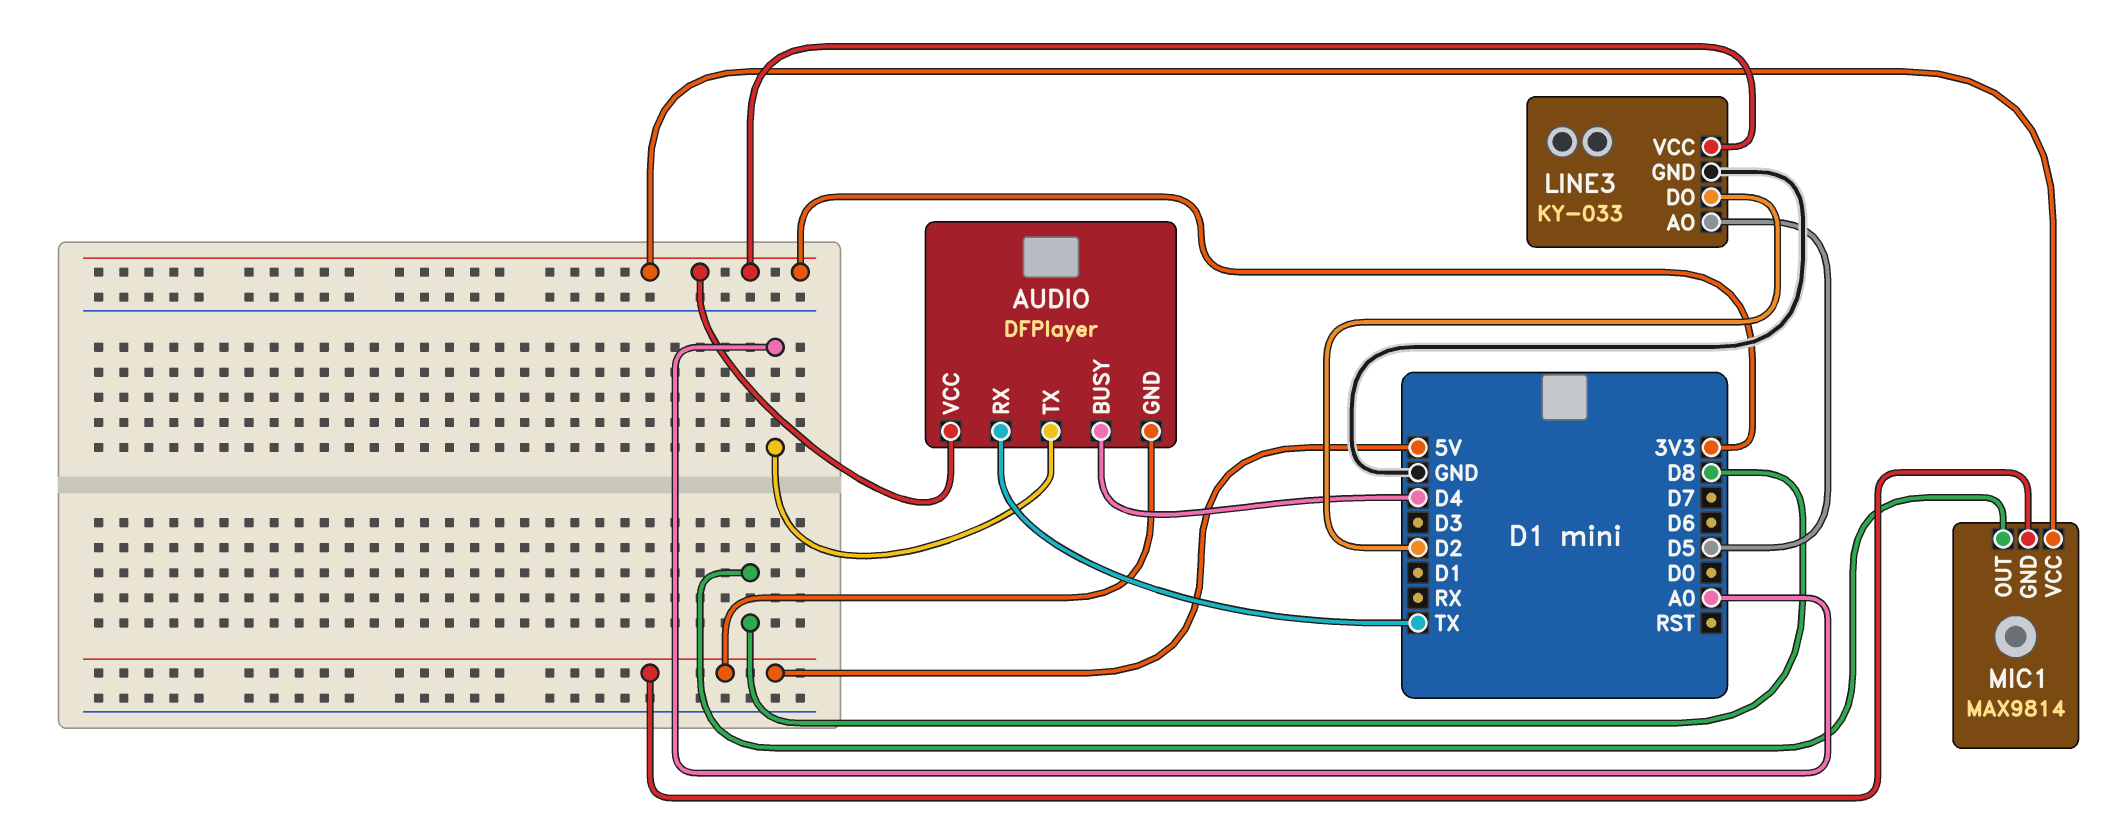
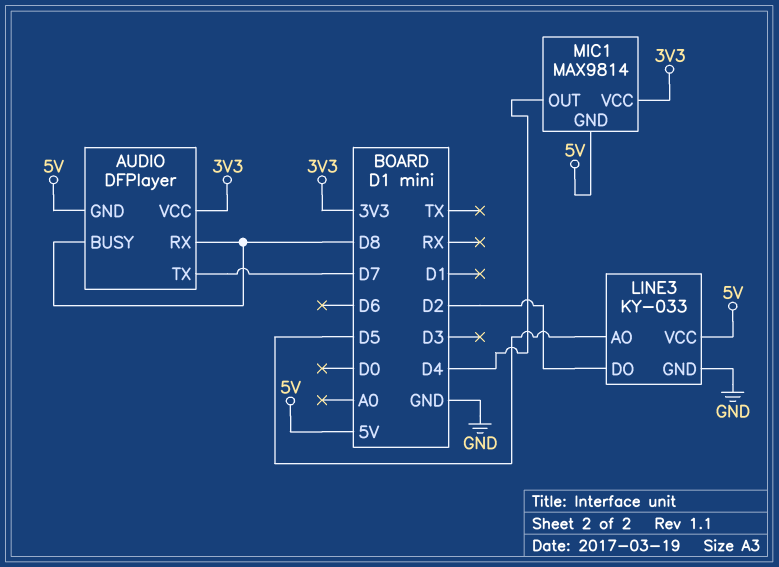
AUDIO pin BUSY: D4 -> D8
AUDIO pin RX: TX -> D8
AUDIO pin TX: A0 -> D7
LINE3 pin VCC: 3V3 -> 5V
MIC1 pin OUT: D8 -> D4

